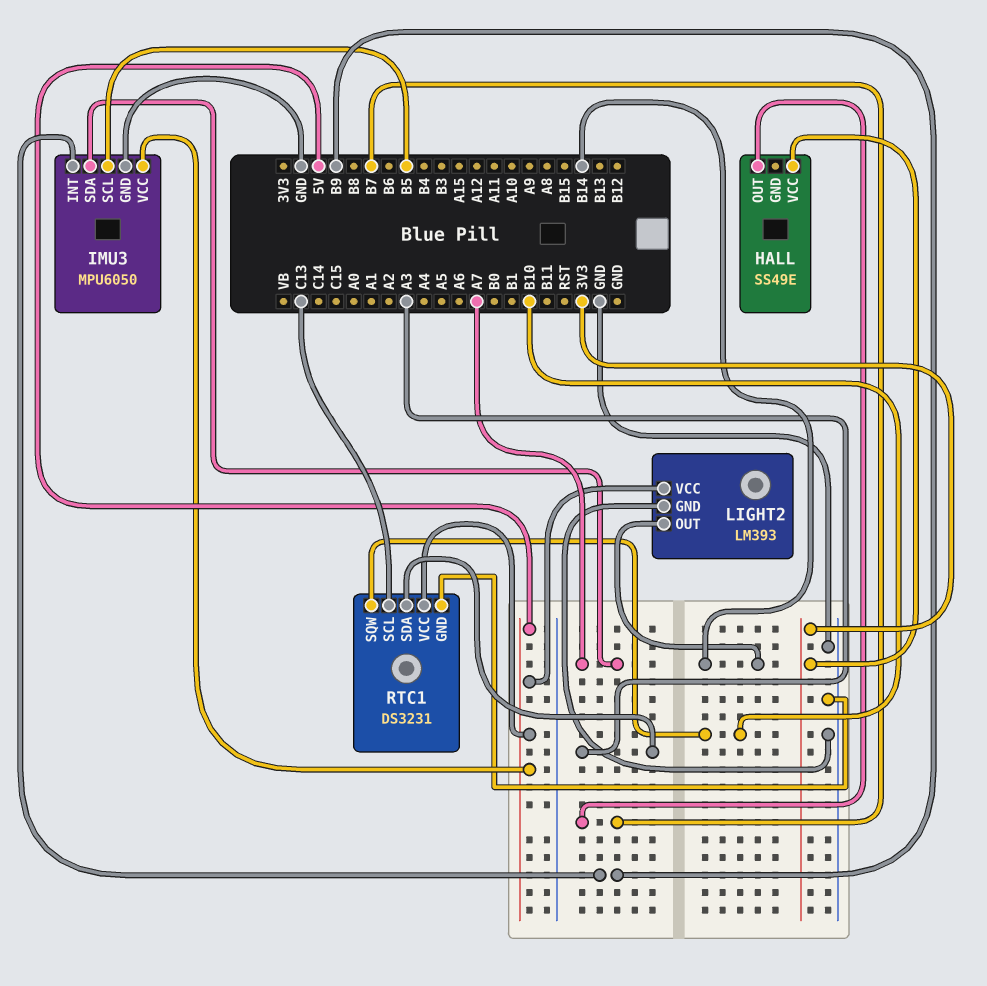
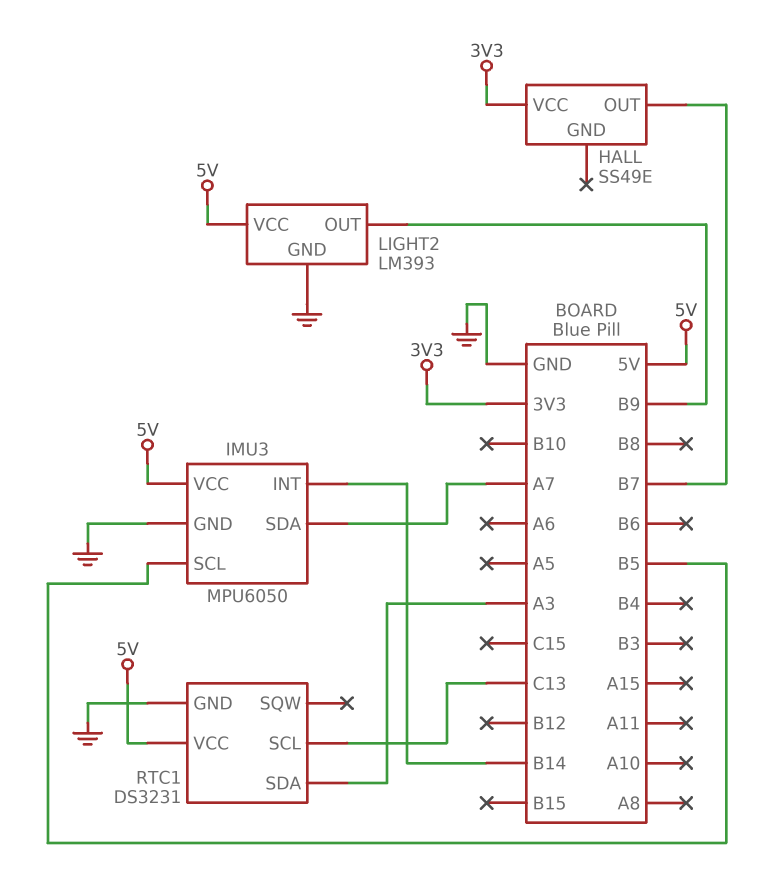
IMU3 pin INT: B9 -> B14
LIGHT2 pin OUT: B14 -> B9
RTC1 pin SQW: B10 -> none

